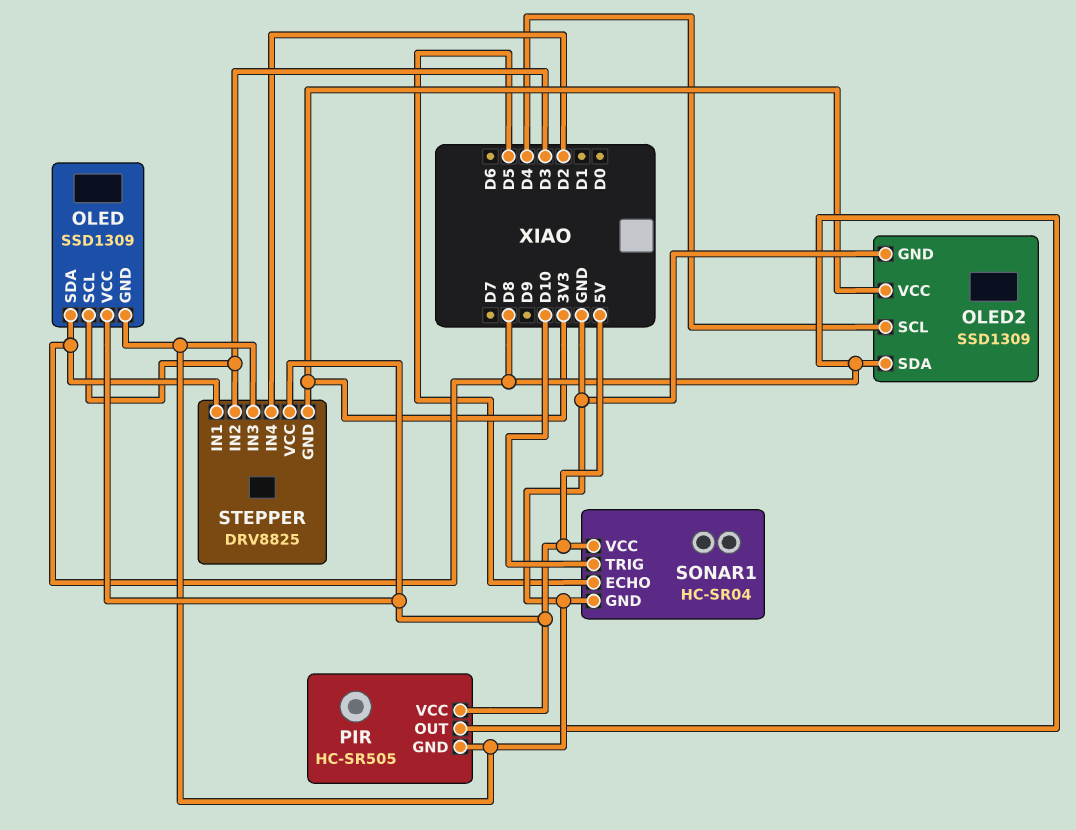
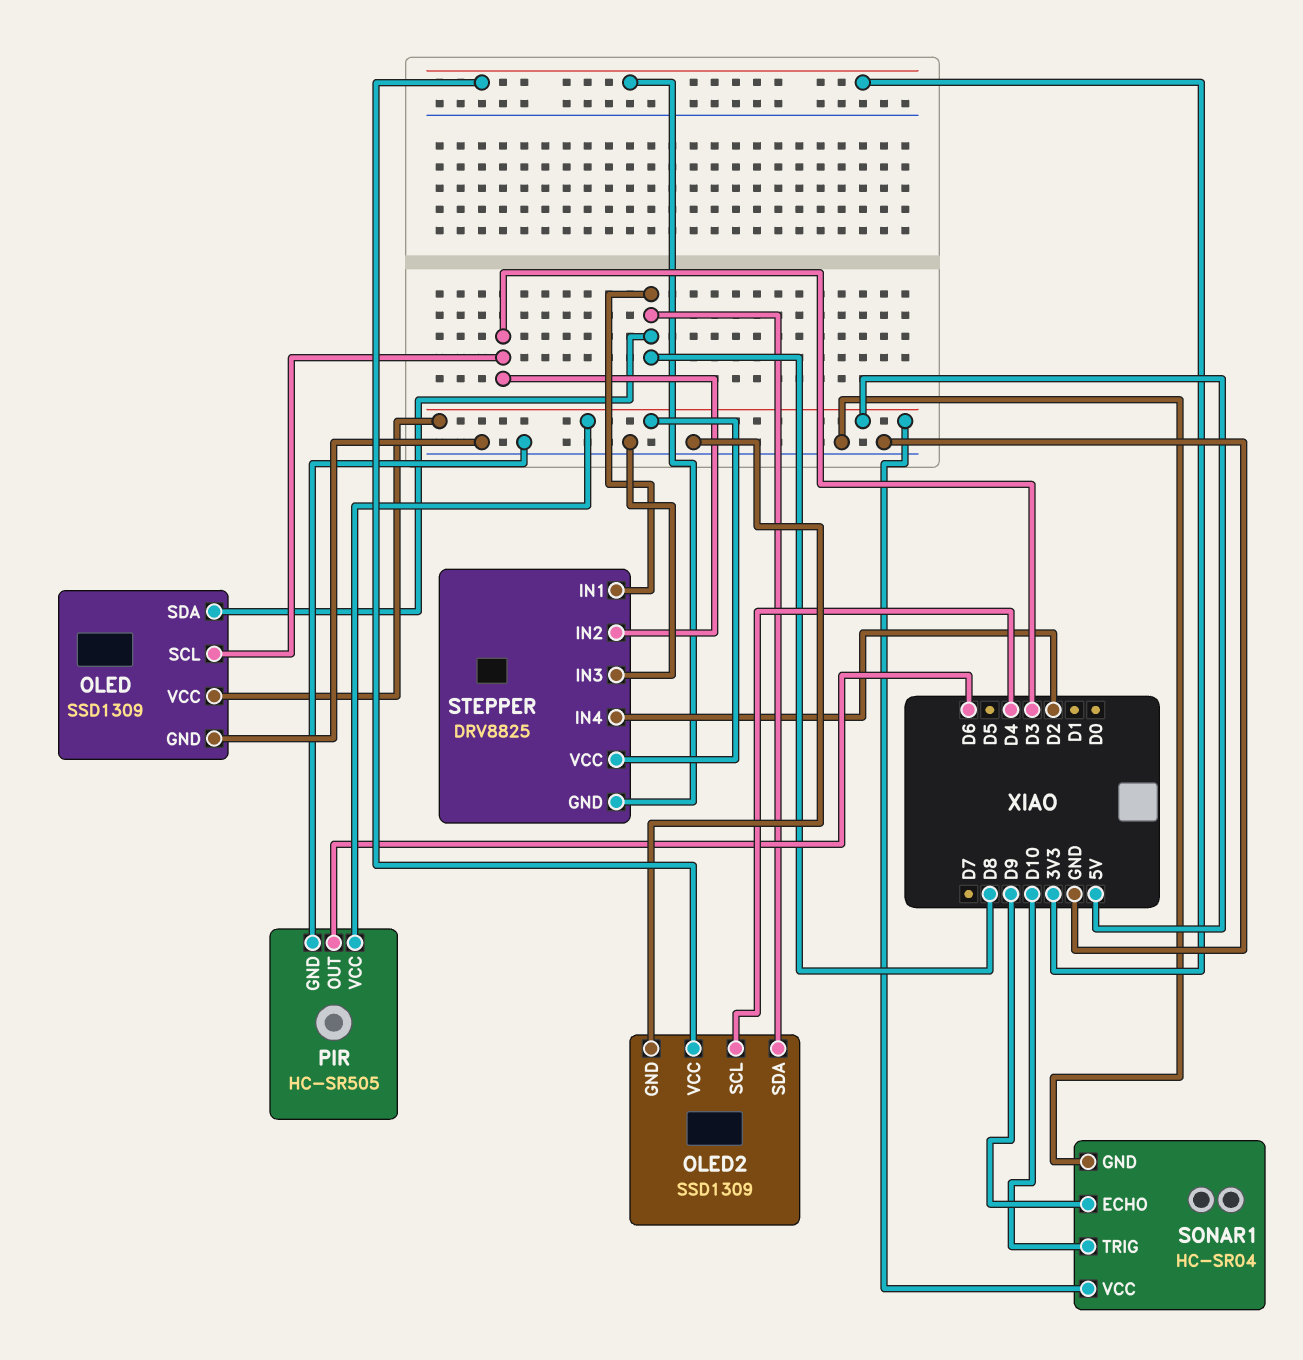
PIR pin OUT: D8 -> D6
SONAR1 pin ECHO: D5 -> D9

